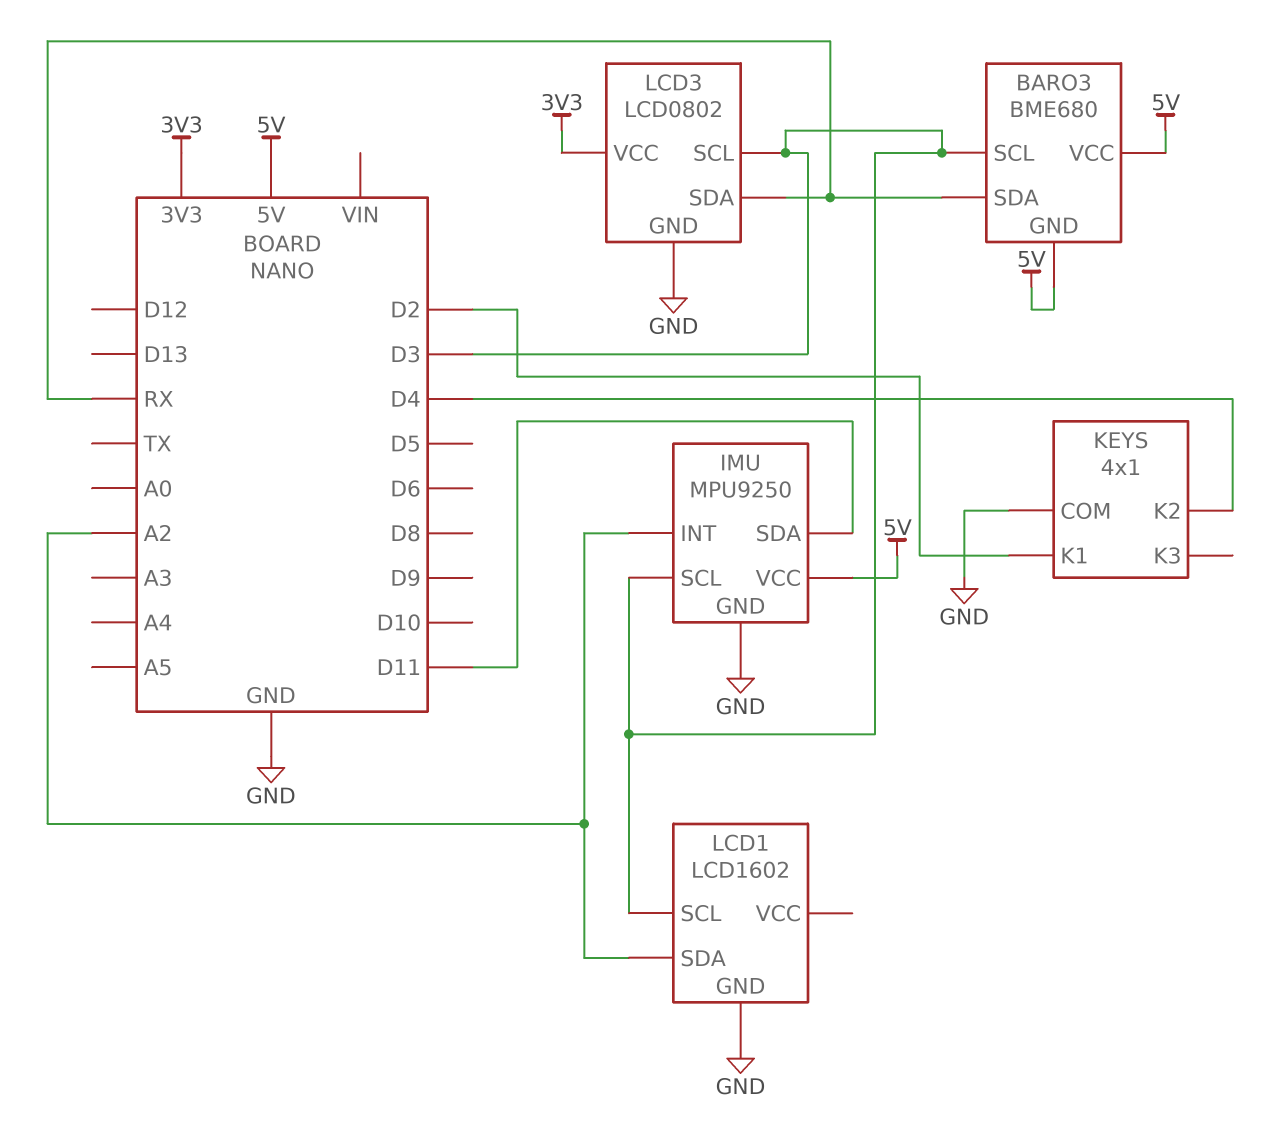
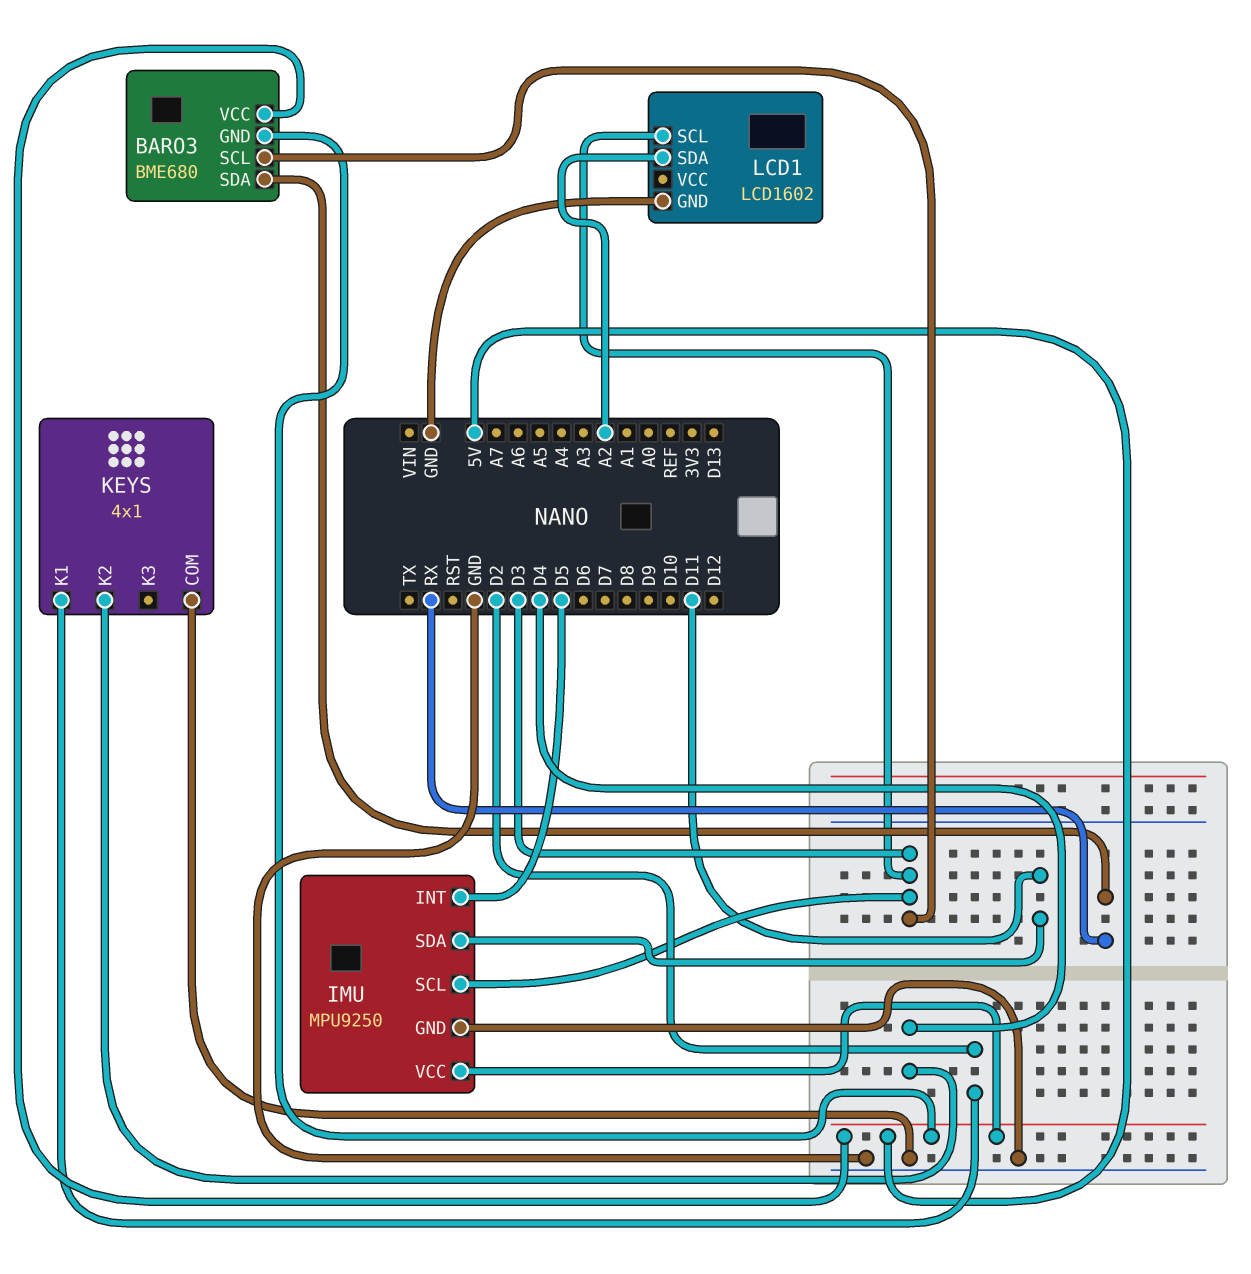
IMU pin INT: A2 -> D5
LCD3: LCD0802 -> none
LCD3 pin GND: GND -> none
LCD3 pin SCL: D3 -> none
LCD3 pin SDA: RX -> none
LCD3 pin VCC: 3V3 -> none

